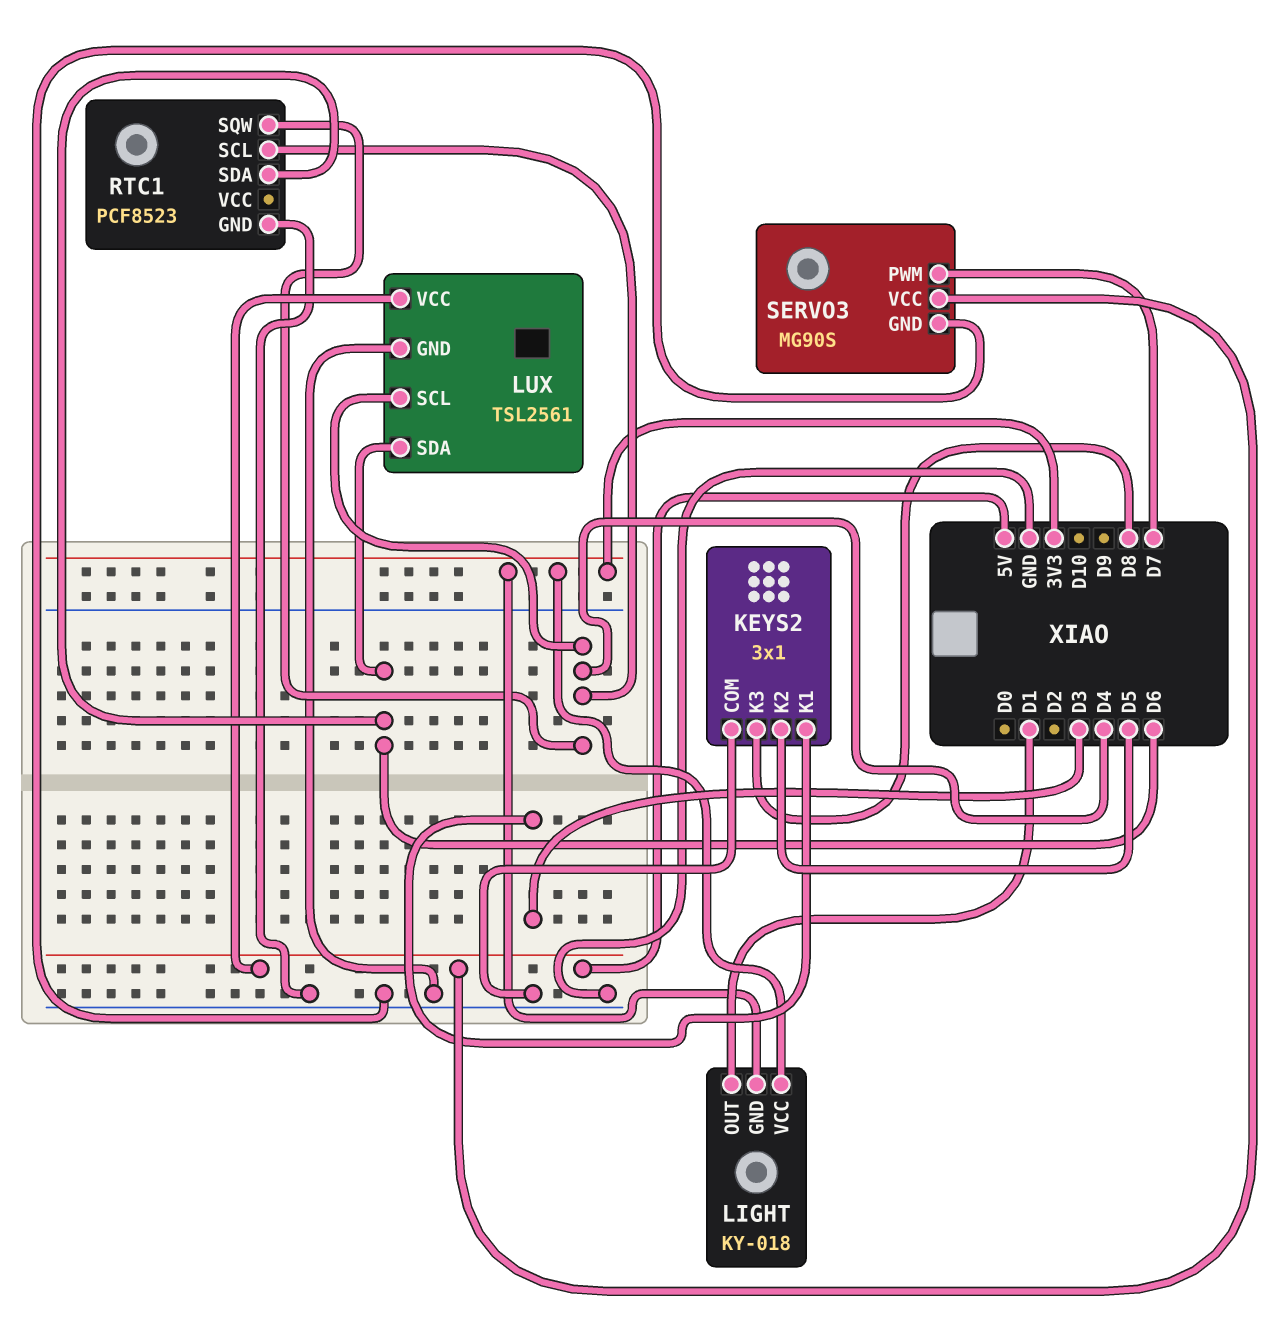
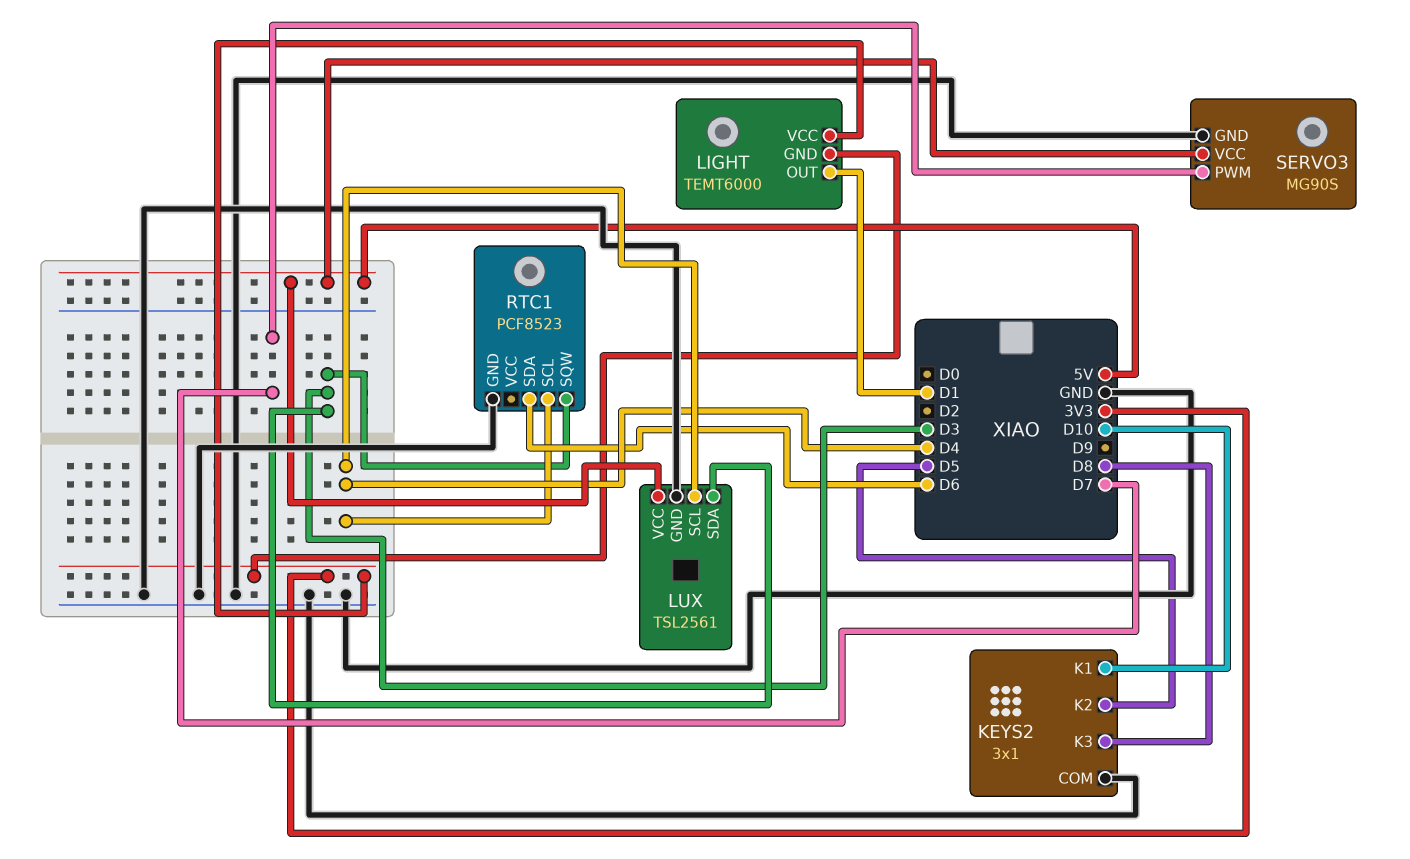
KEYS2 pin K1: D3 -> D10
LIGHT: KY-018 -> TEMT6000
LUX pin SDA: D6 -> D3
RTC1 pin SQW: D4 -> D3

